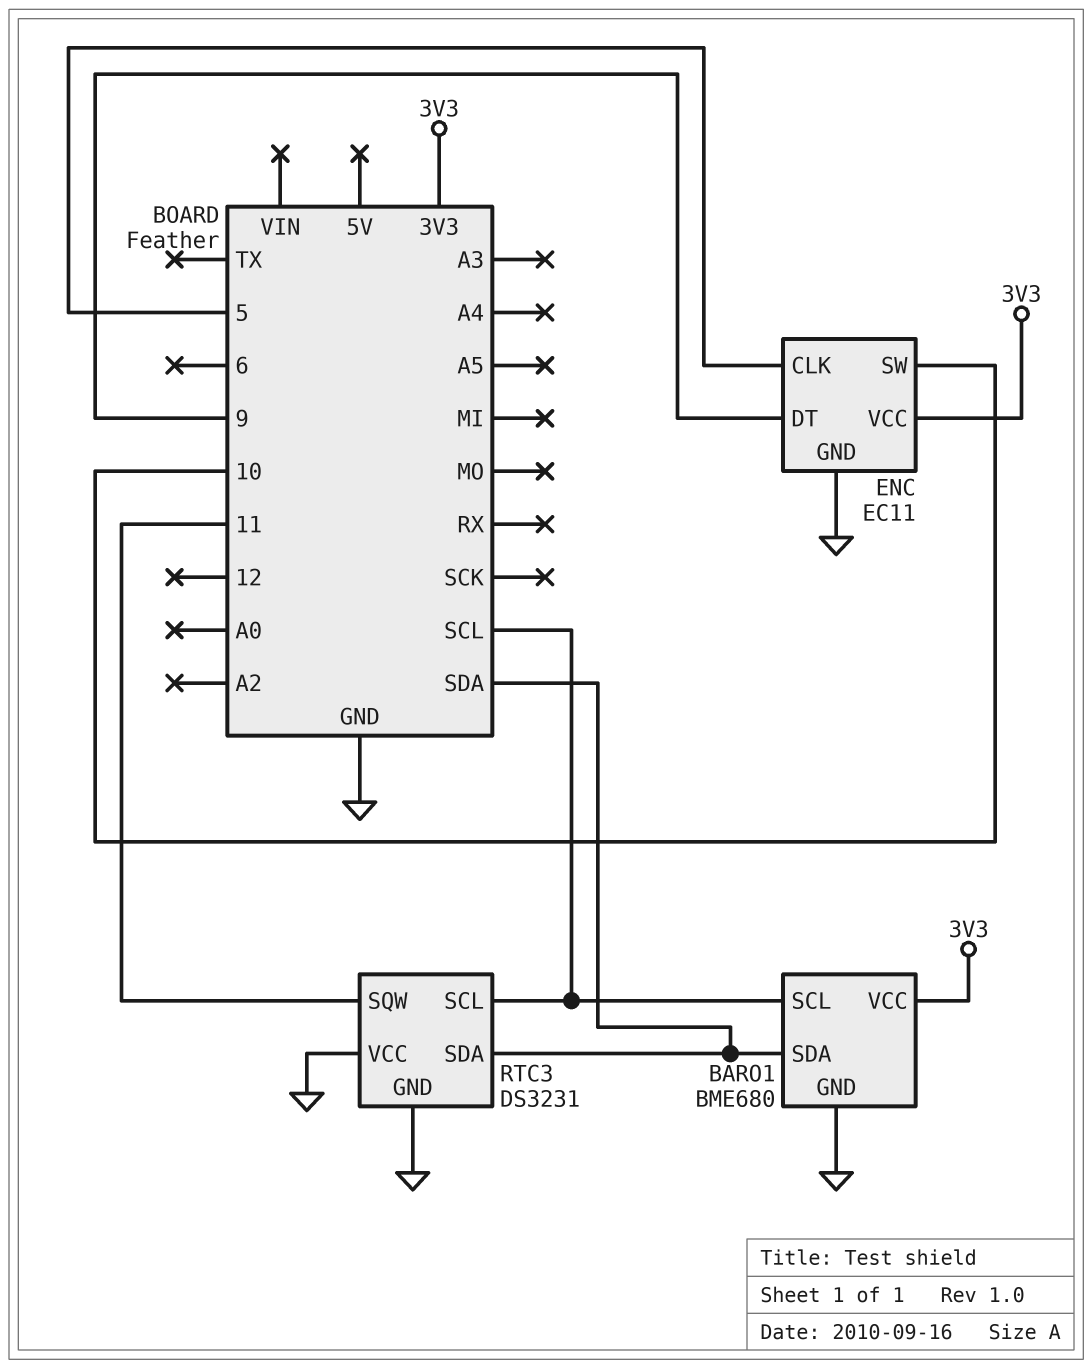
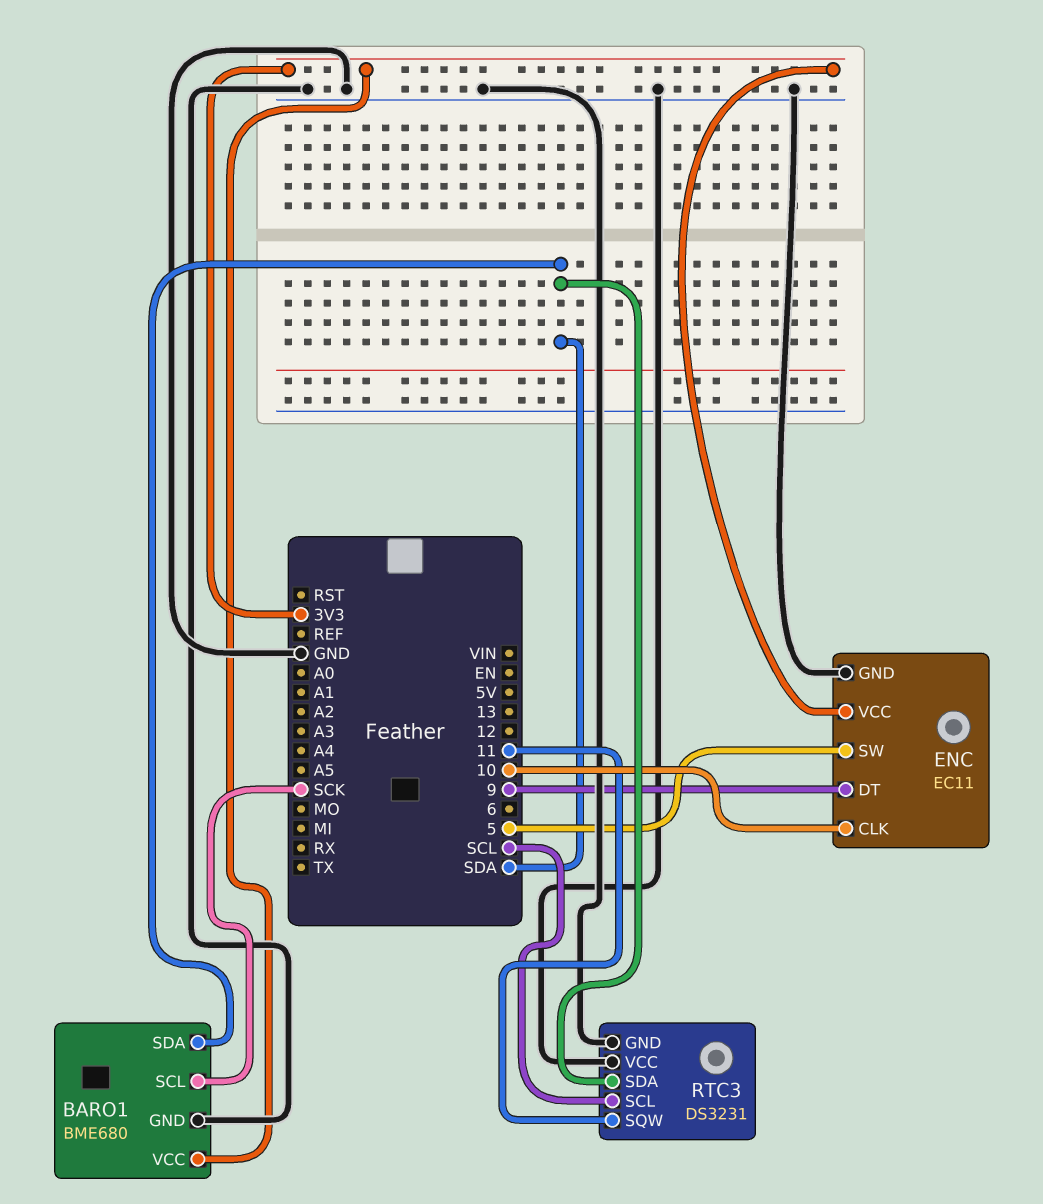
BARO1 pin SCL: SCL -> SCK
ENC pin CLK: 5 -> 10
ENC pin SW: 10 -> 5

